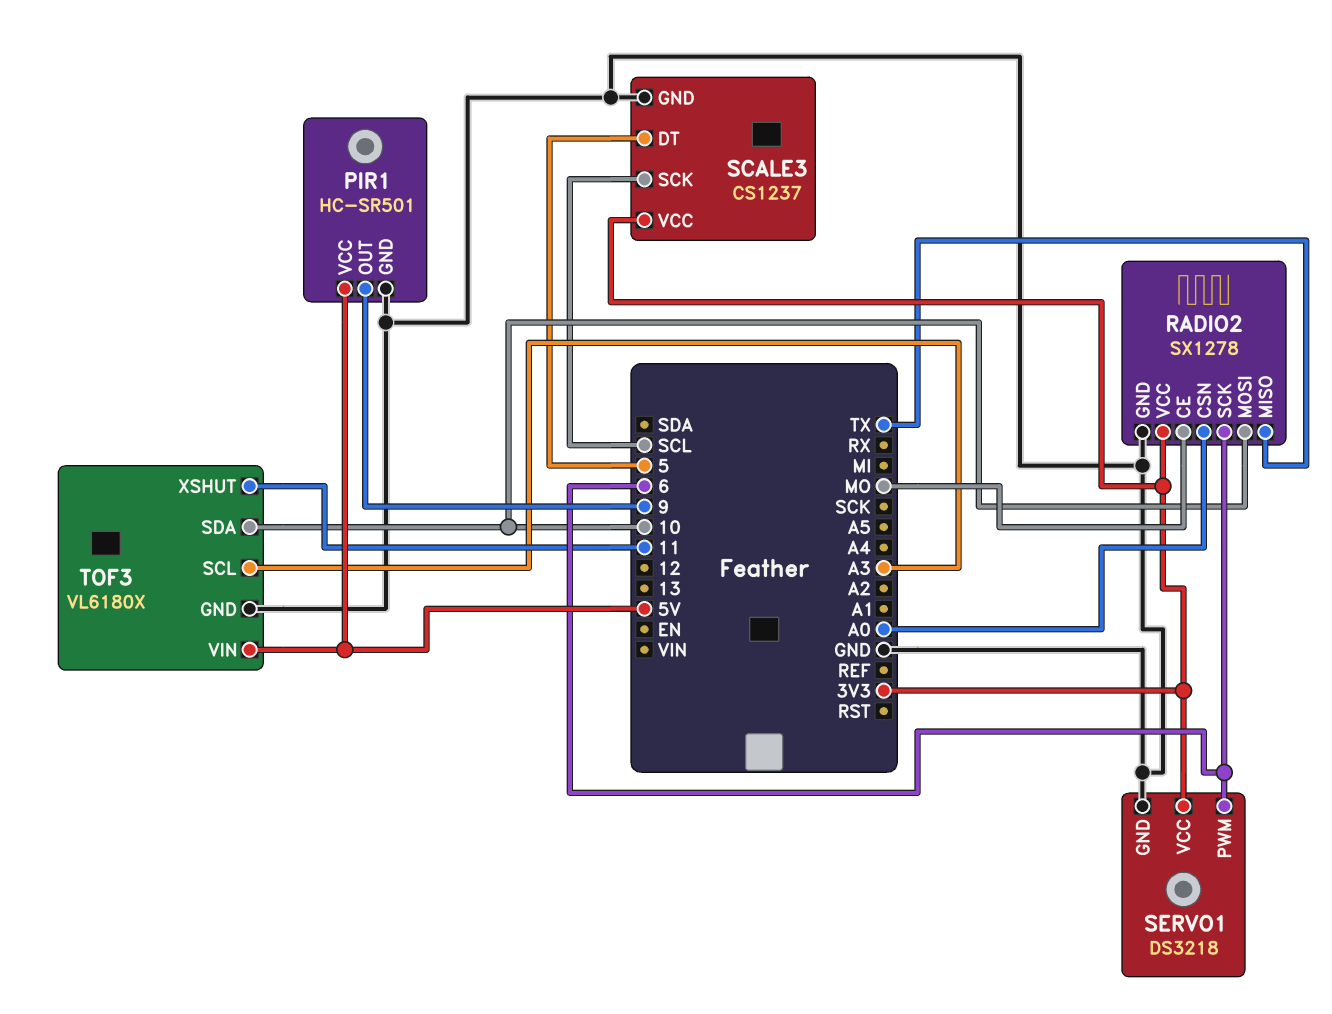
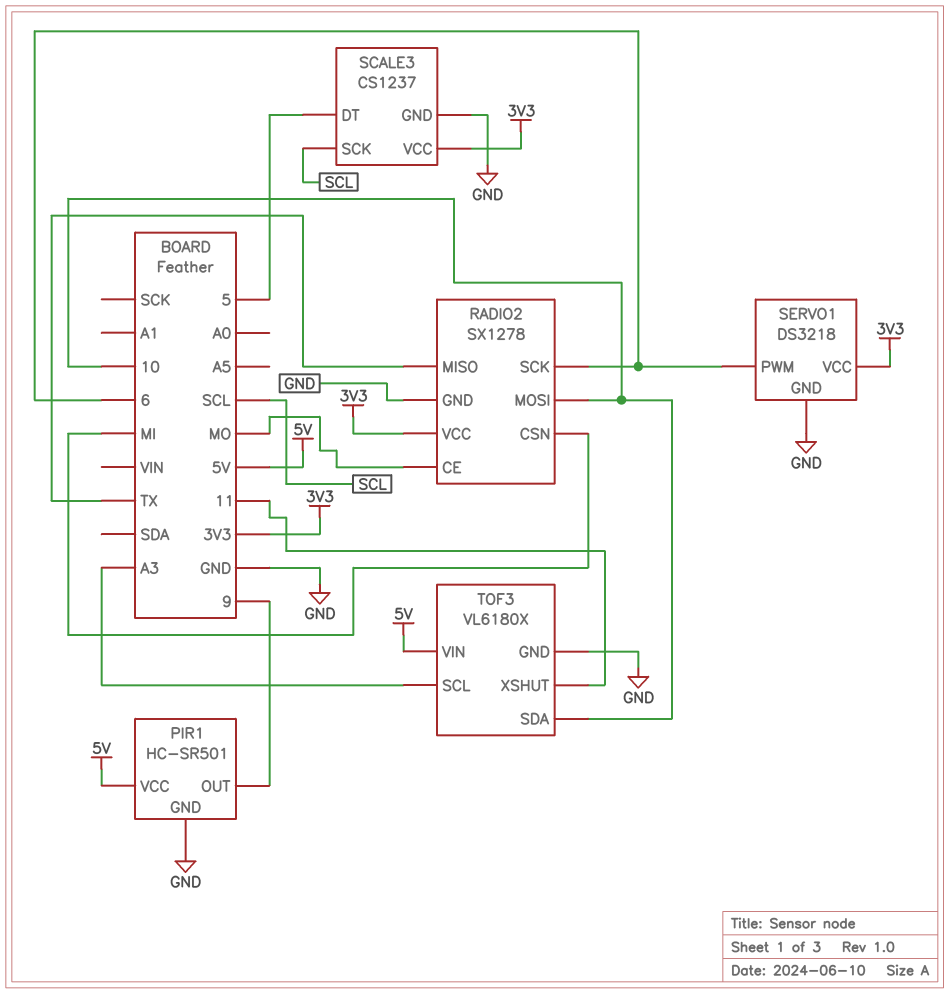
RADIO2 pin CSN: A0 -> MI

